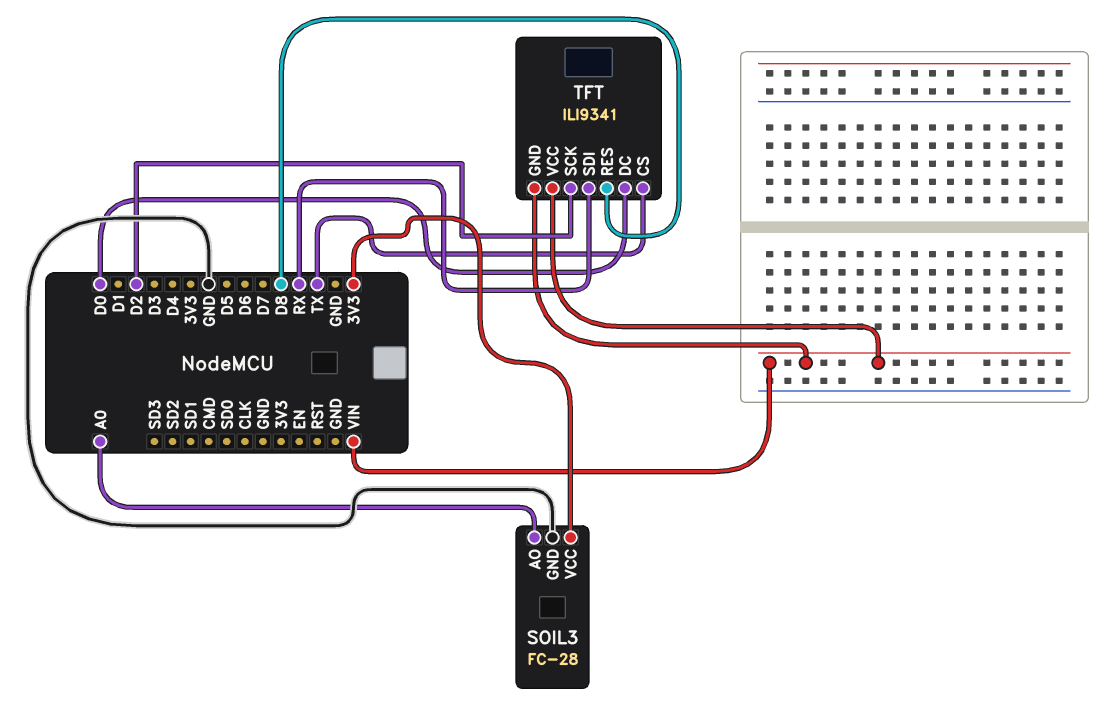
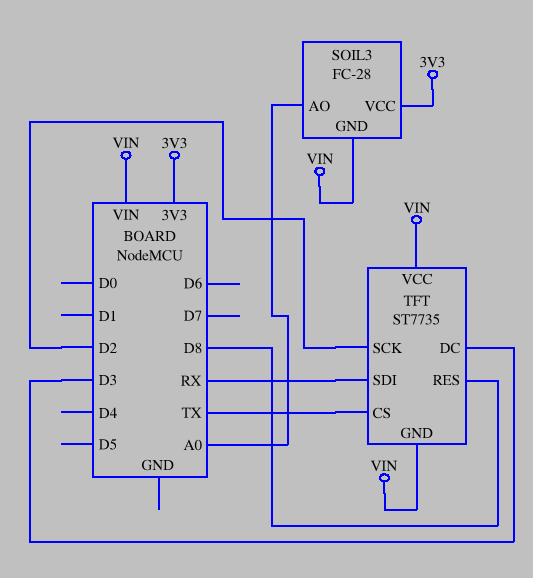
SOIL3 pin GND: GND -> VIN
TFT: ILI9341 -> ST7735
TFT pin DC: D0 -> D3

